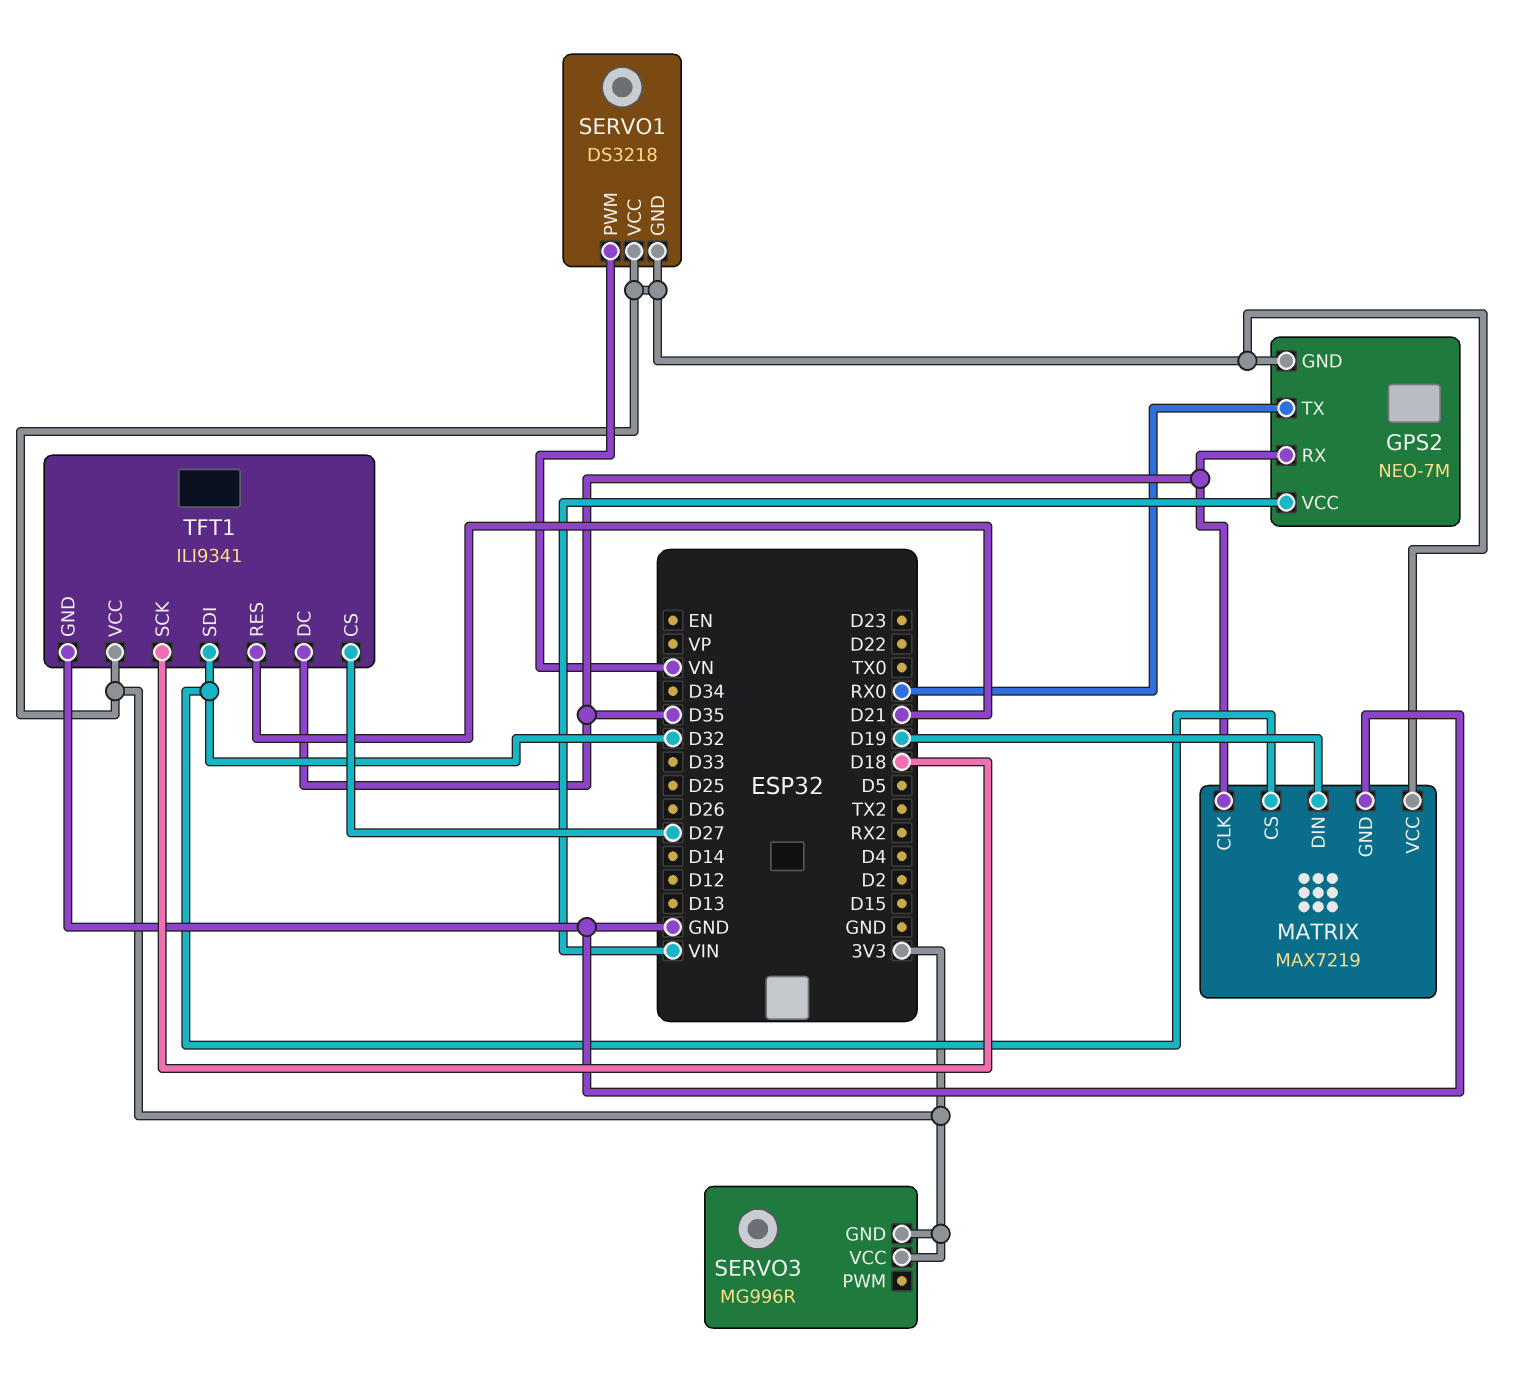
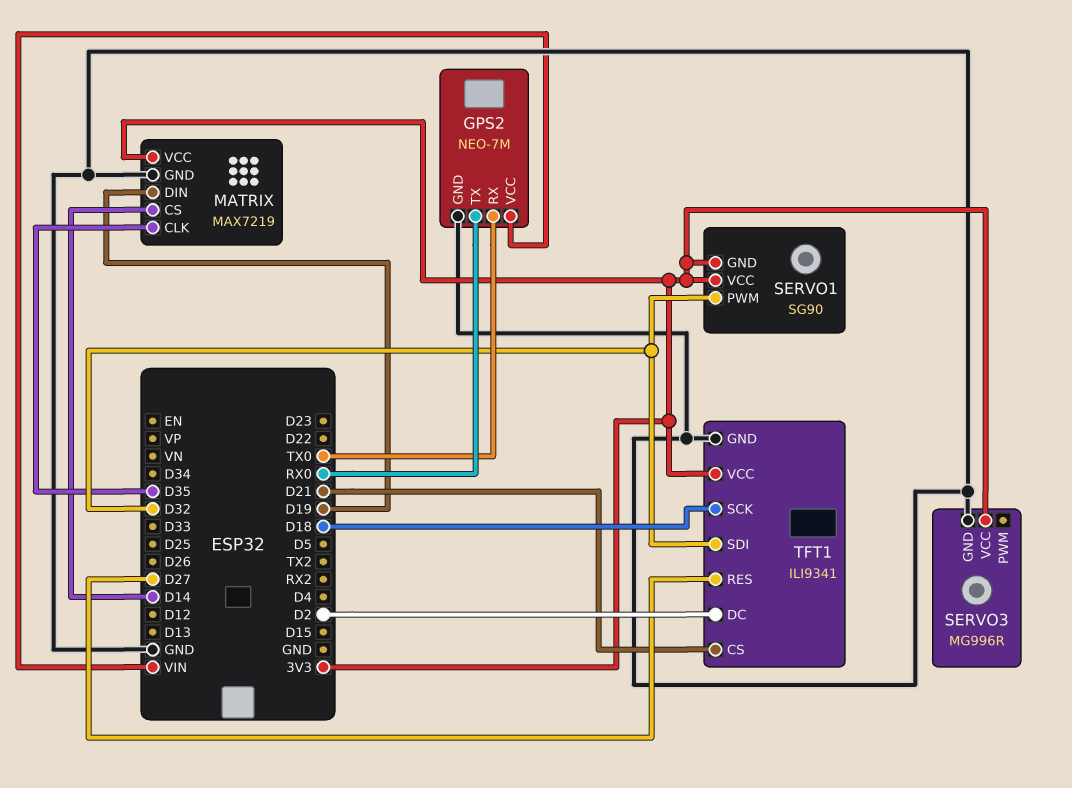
GPS2 pin GND: 3V3 -> GND
GPS2 pin RX: D35 -> TX0
MATRIX pin CS: D32 -> D14
SERVO1: DS3218 -> SG90
SERVO1 pin PWM: VN -> D32
SERVO3 pin GND: 3V3 -> GND
TFT1 pin CS: D27 -> D21
TFT1 pin DC: D35 -> D2
TFT1 pin RES: D21 -> D27

